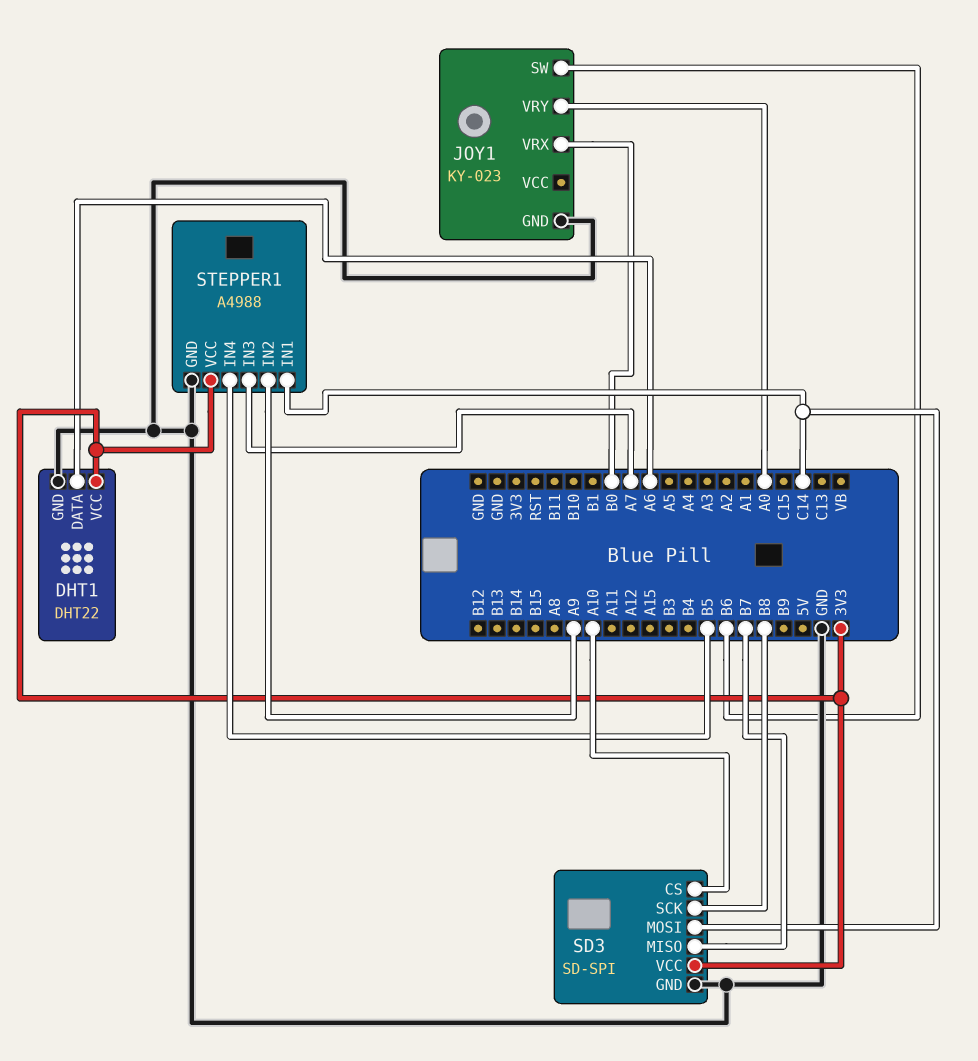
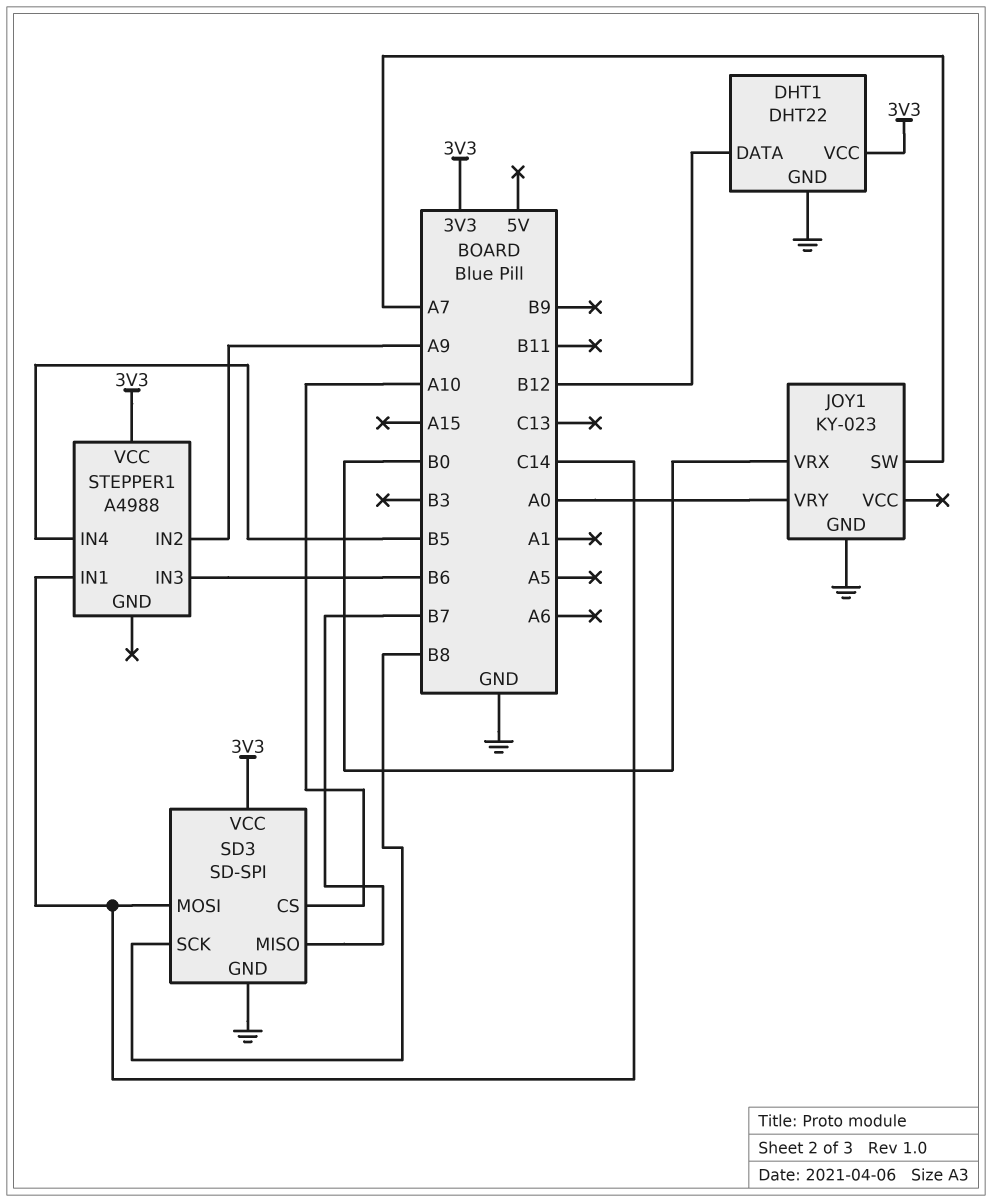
DHT1 pin DATA: A6 -> B12
JOY1 pin SW: B6 -> A7
STEPPER1 pin GND: GND -> none
STEPPER1 pin IN3: A7 -> B6

